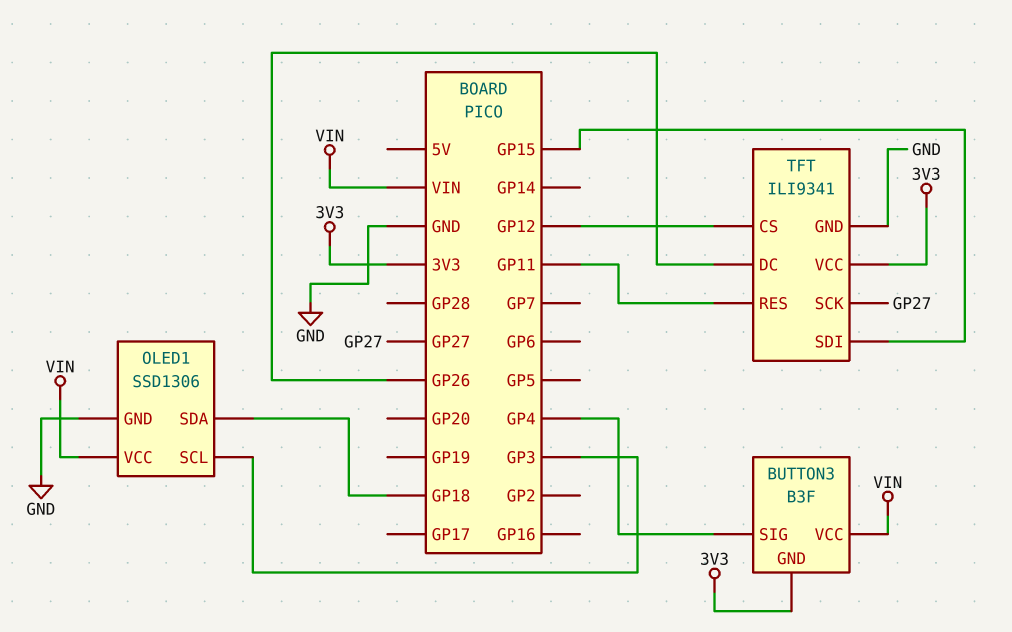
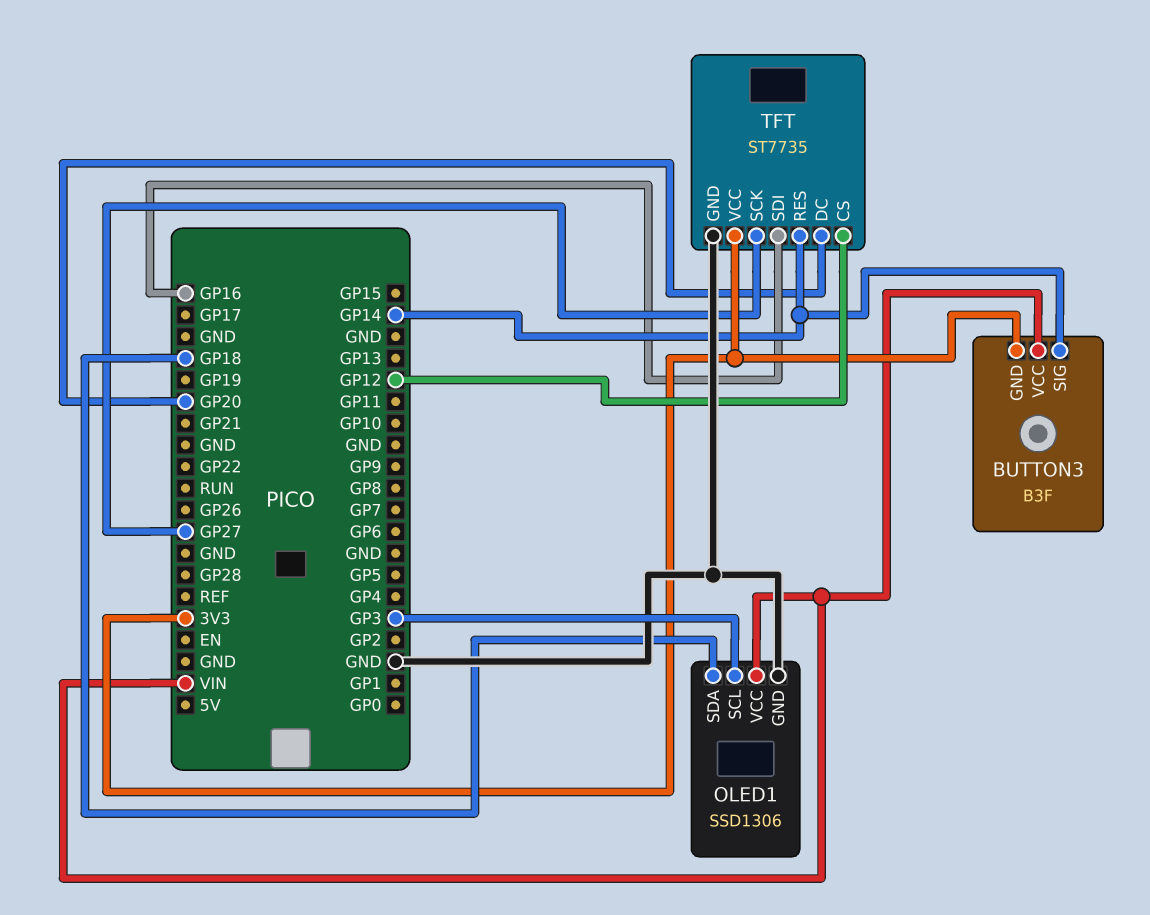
BUTTON3 pin SIG: GP4 -> GP14
TFT: ILI9341 -> ST7735
TFT pin DC: GP26 -> GP20
TFT pin RES: GP11 -> GP14
TFT pin SDI: GP15 -> GP16

